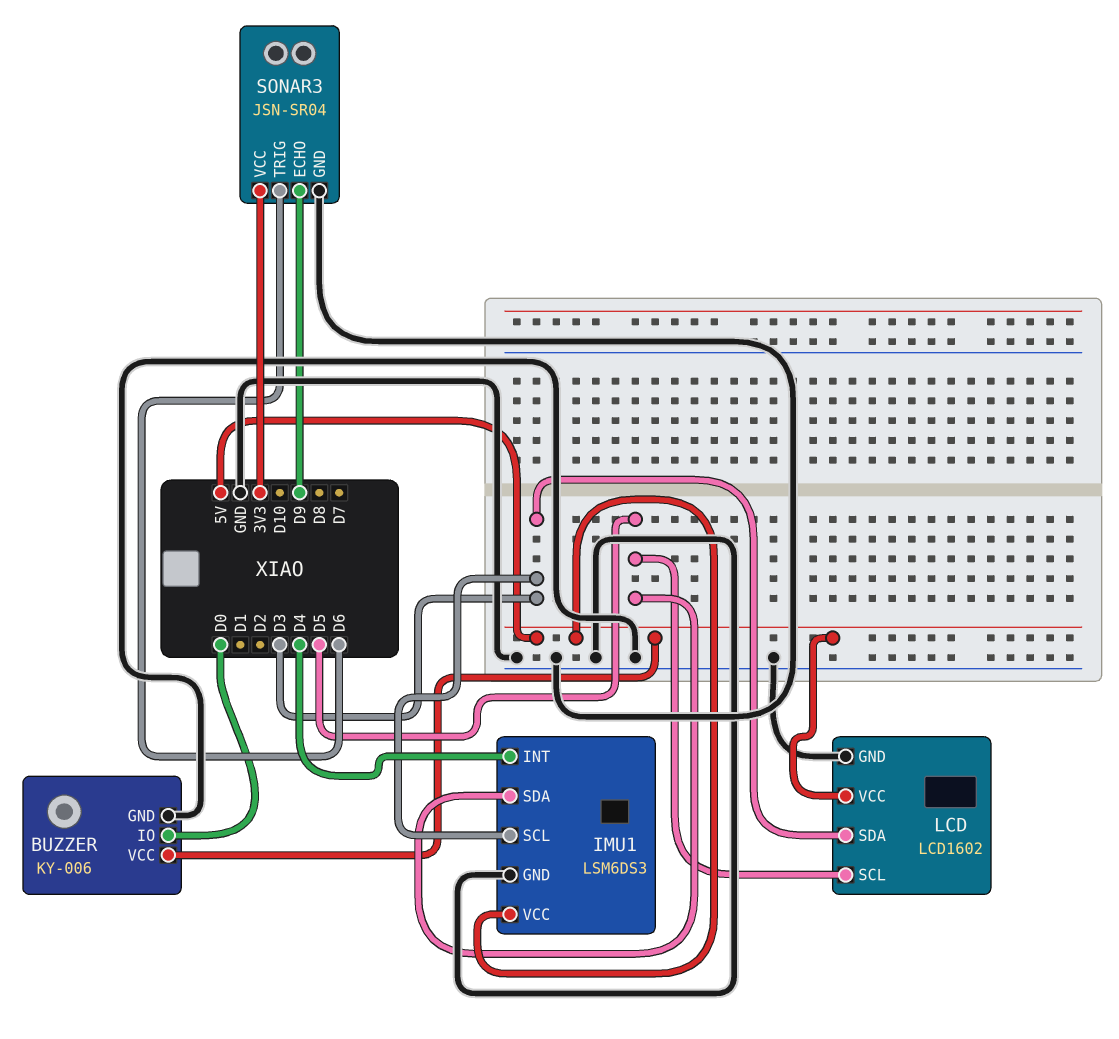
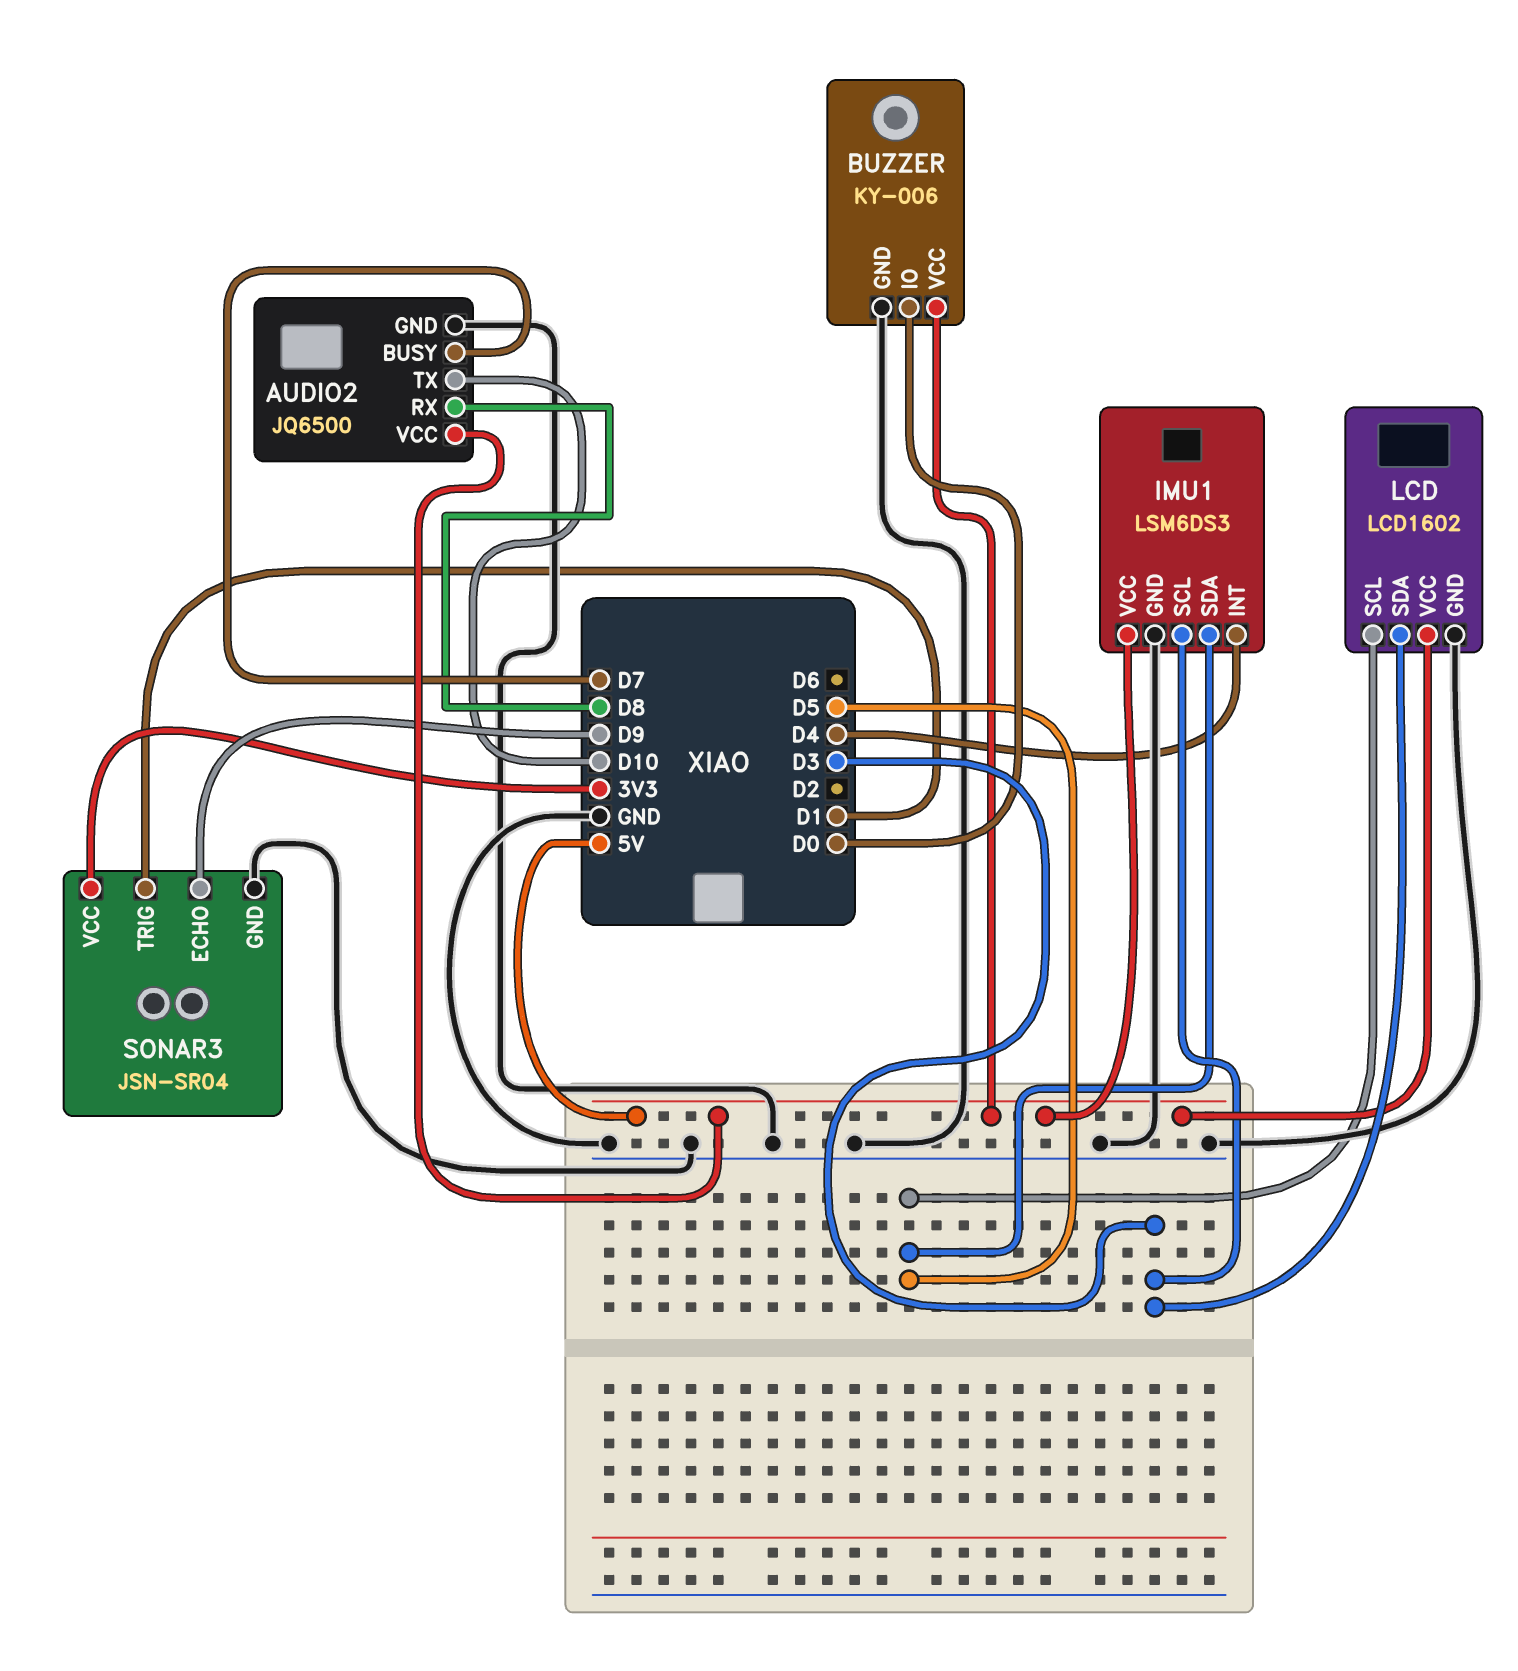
AUDIO2: none -> JQ6500
AUDIO2 pin BUSY: none -> D7
AUDIO2 pin GND: none -> GND
AUDIO2 pin RX: none -> D8
AUDIO2 pin TX: none -> D10
AUDIO2 pin VCC: none -> 5V
SONAR3 pin TRIG: D6 -> D1

